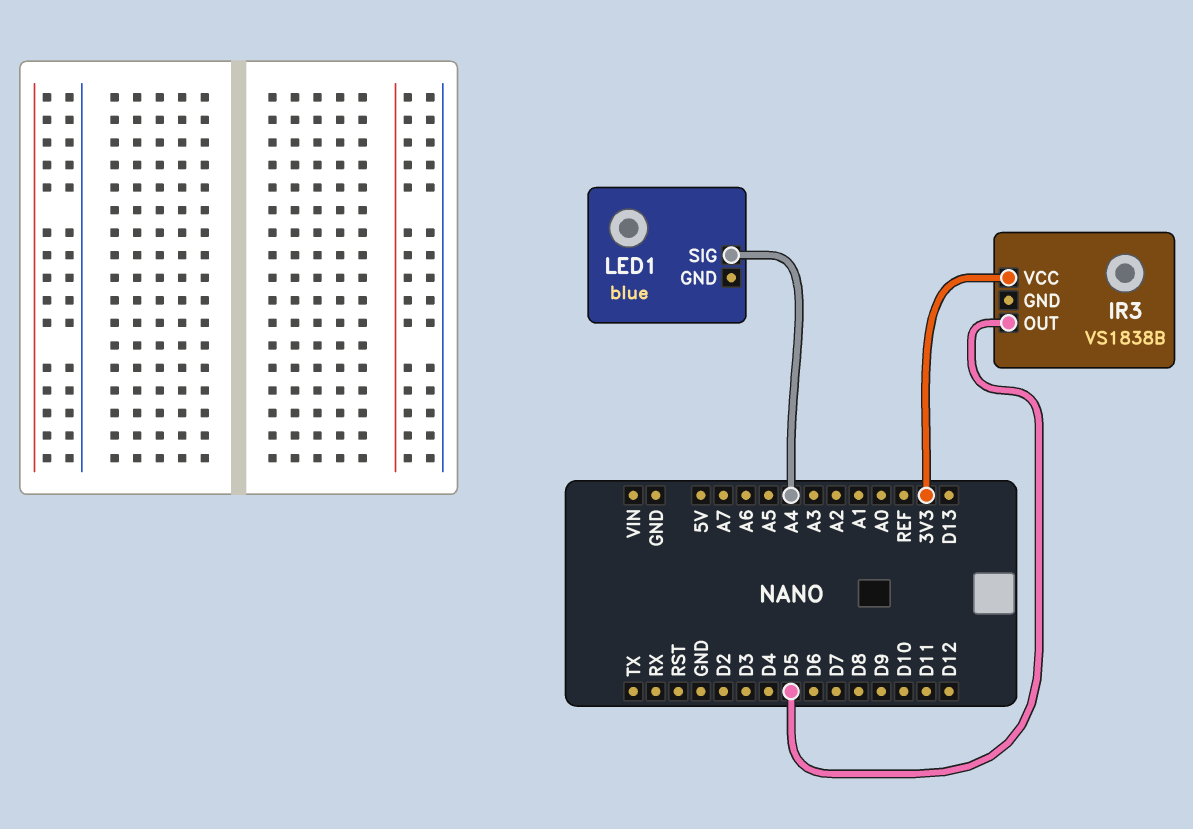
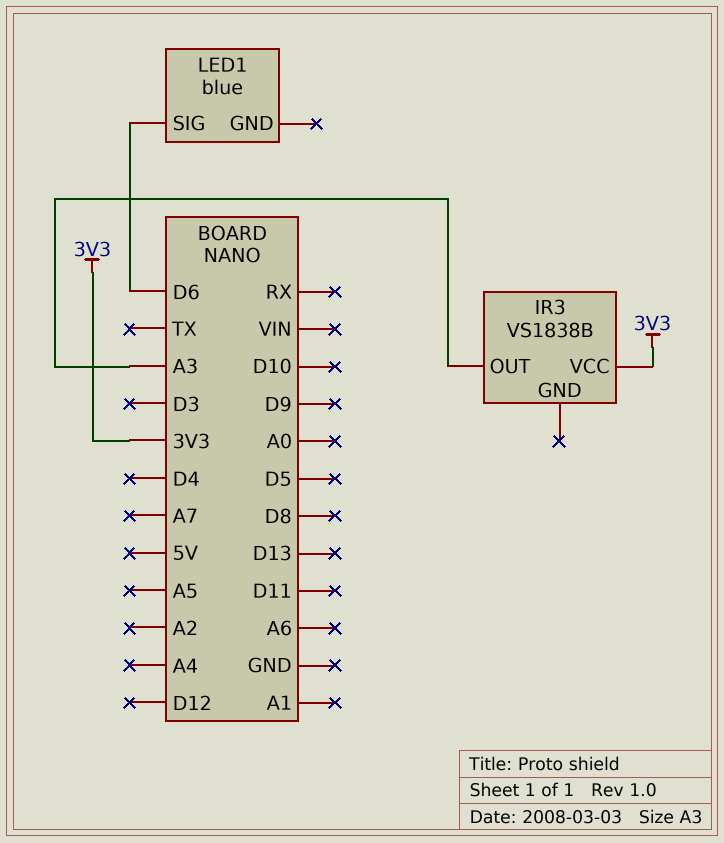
IR3 pin OUT: D5 -> A3
LED1 pin SIG: A4 -> D6

